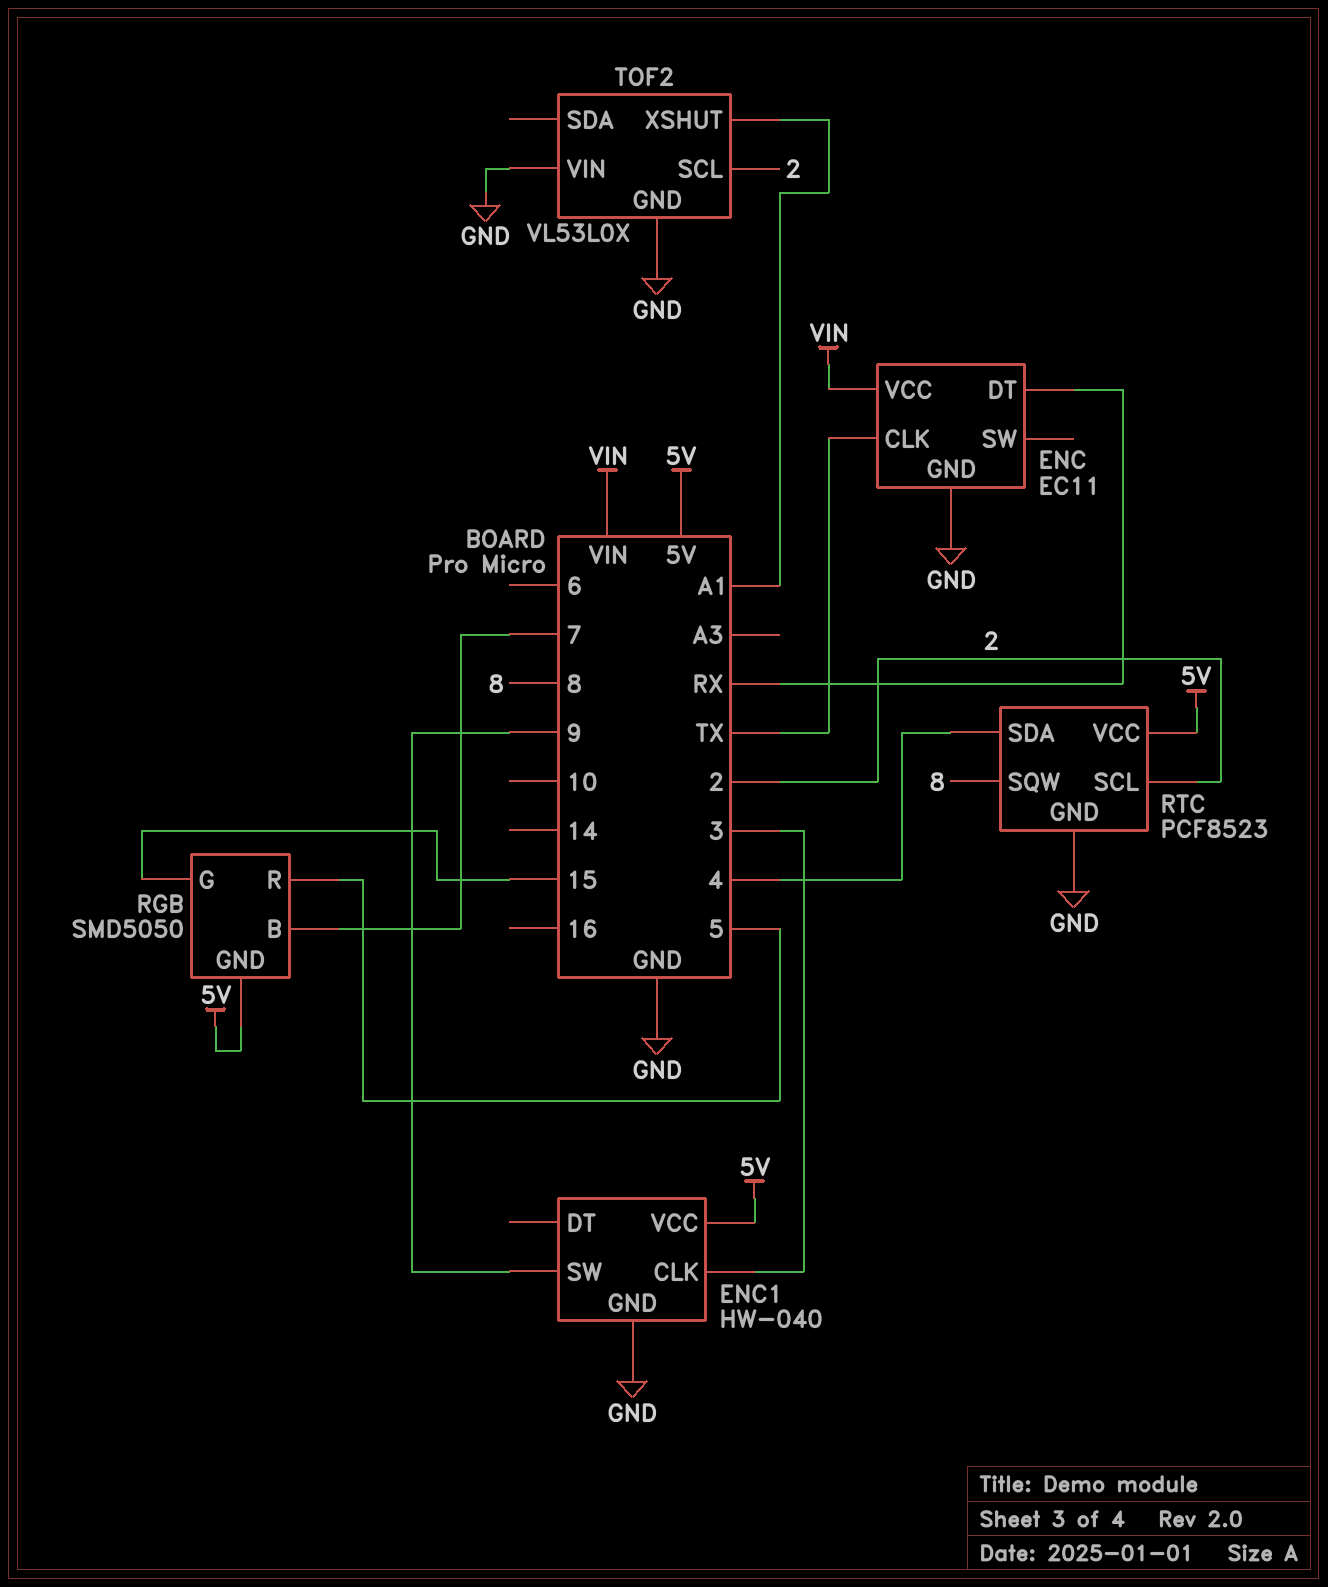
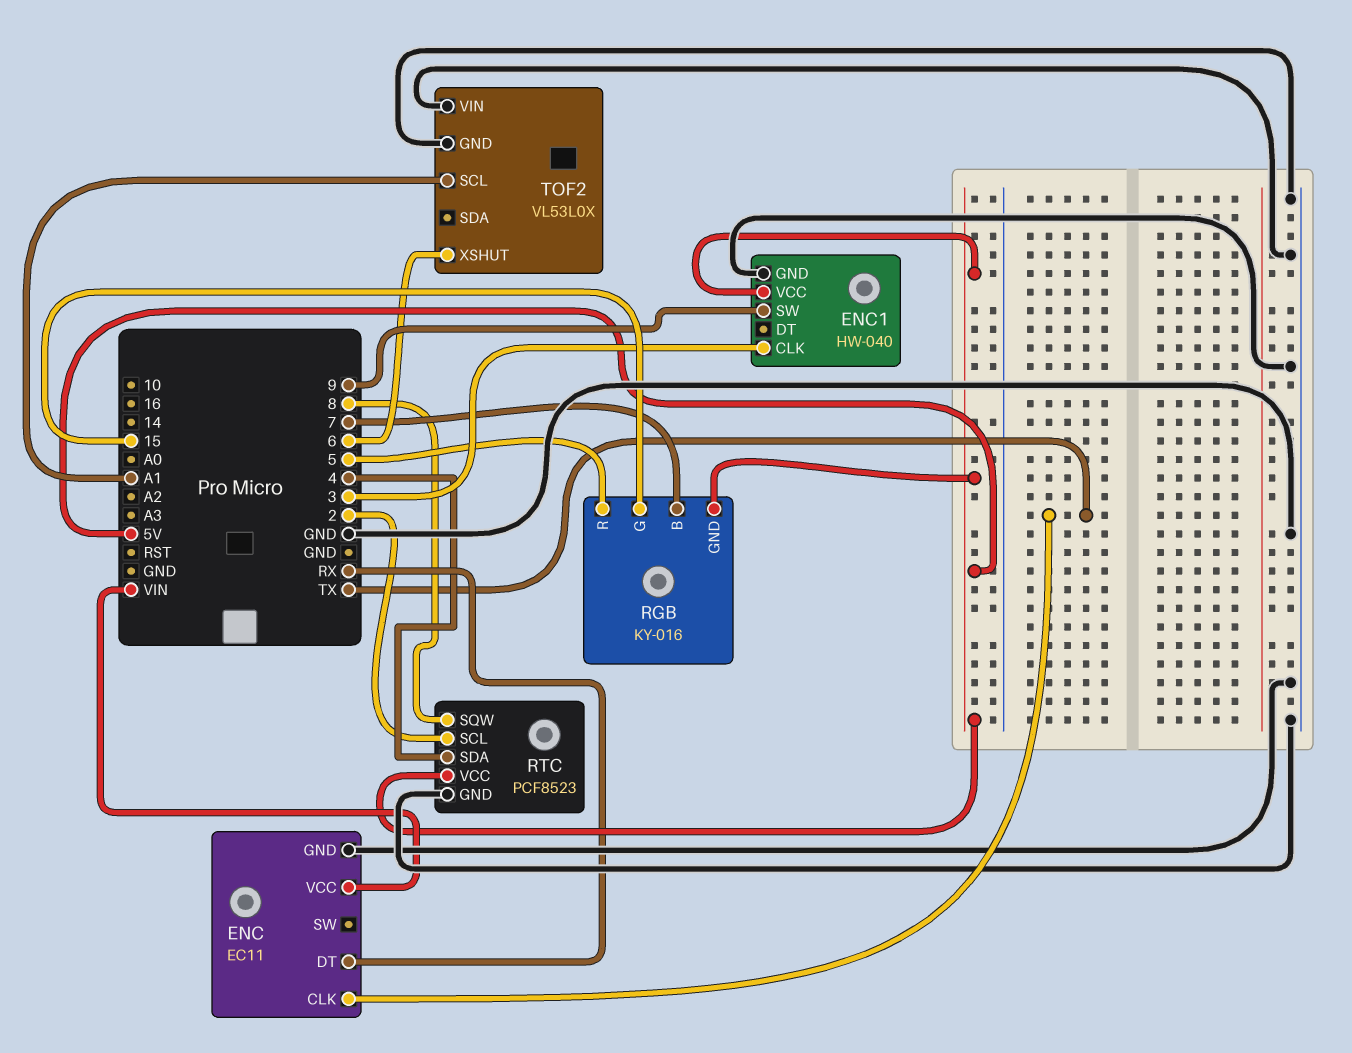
RGB: SMD5050 -> KY-016
TOF2 pin SCL: 2 -> A1
TOF2 pin XSHUT: A1 -> 6

